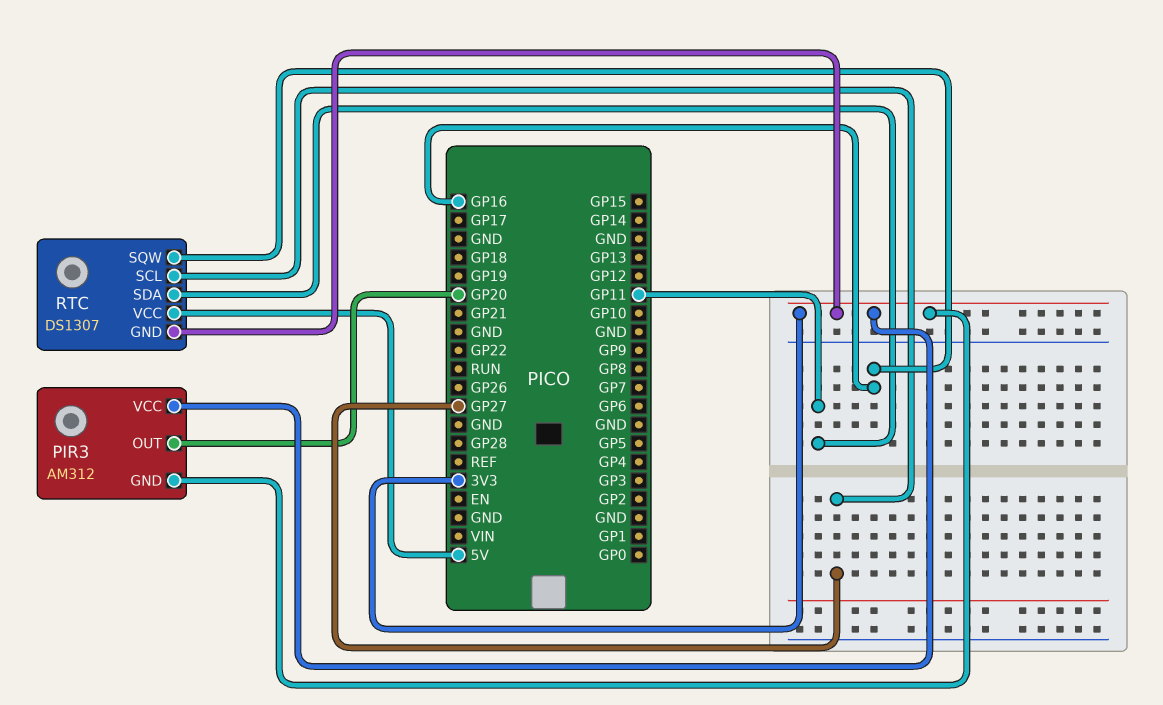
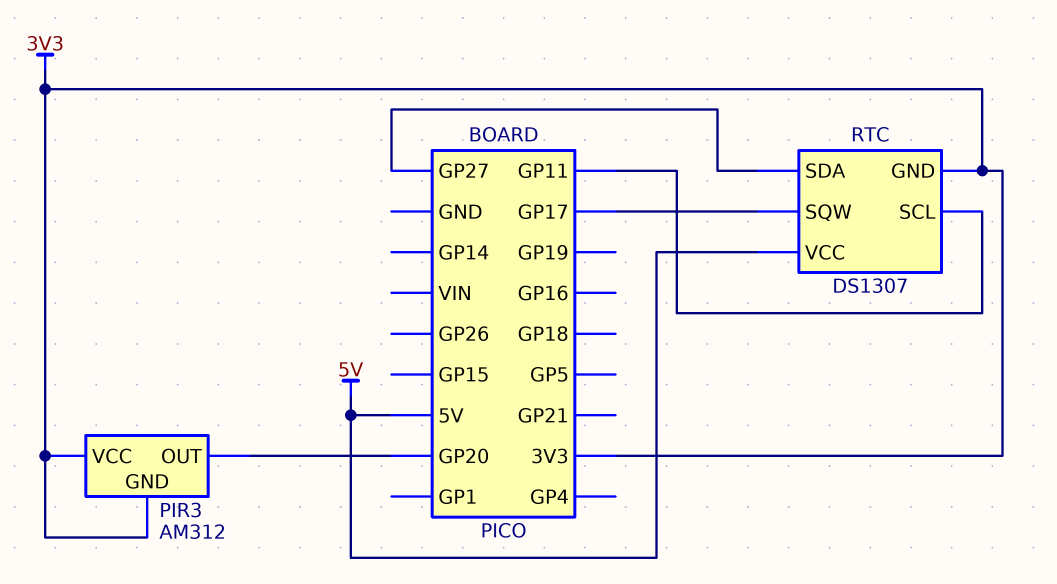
RTC pin SCL: GP27 -> GP11
RTC pin SDA: GP11 -> GP27
RTC pin SQW: GP16 -> GP17

